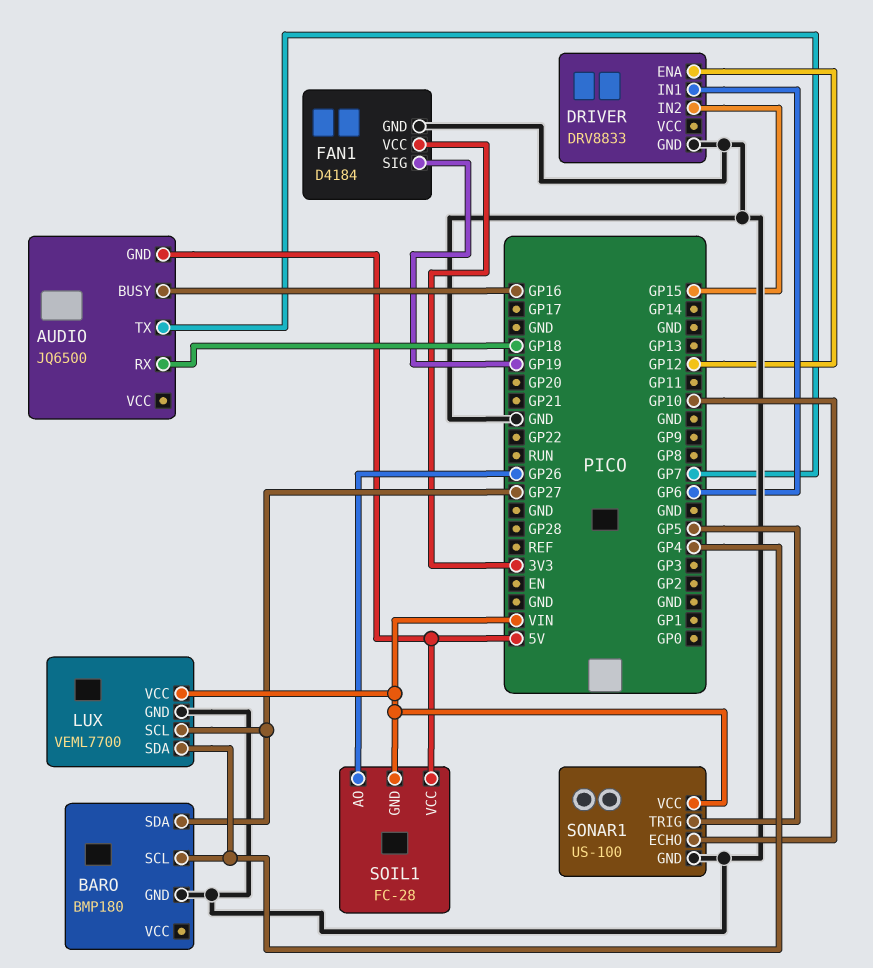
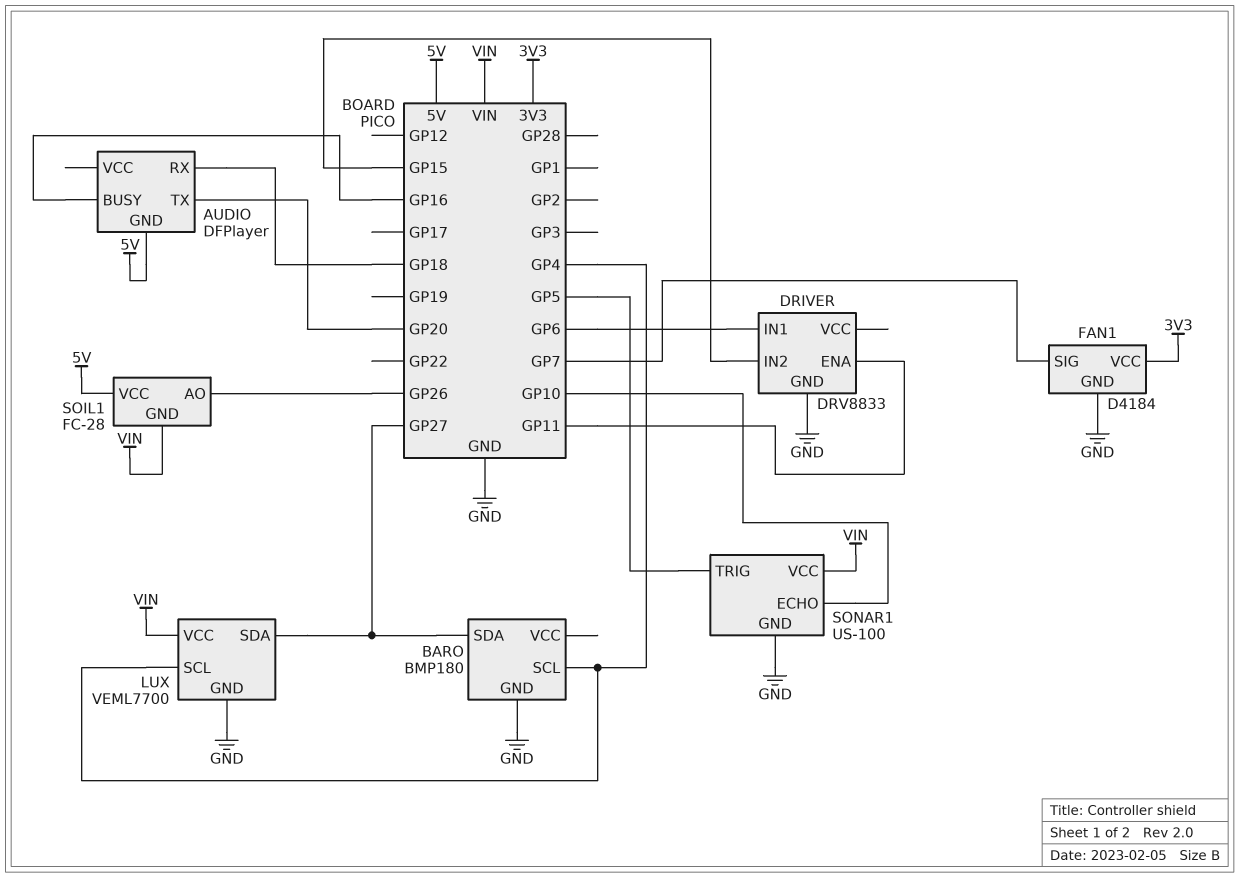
AUDIO: JQ6500 -> DFPlayer
AUDIO pin TX: GP7 -> GP20
DRIVER pin ENA: GP12 -> GP11
FAN1 pin SIG: GP19 -> GP7
LUX pin SCL: GP27 -> GP4
LUX pin SDA: GP4 -> GP27

